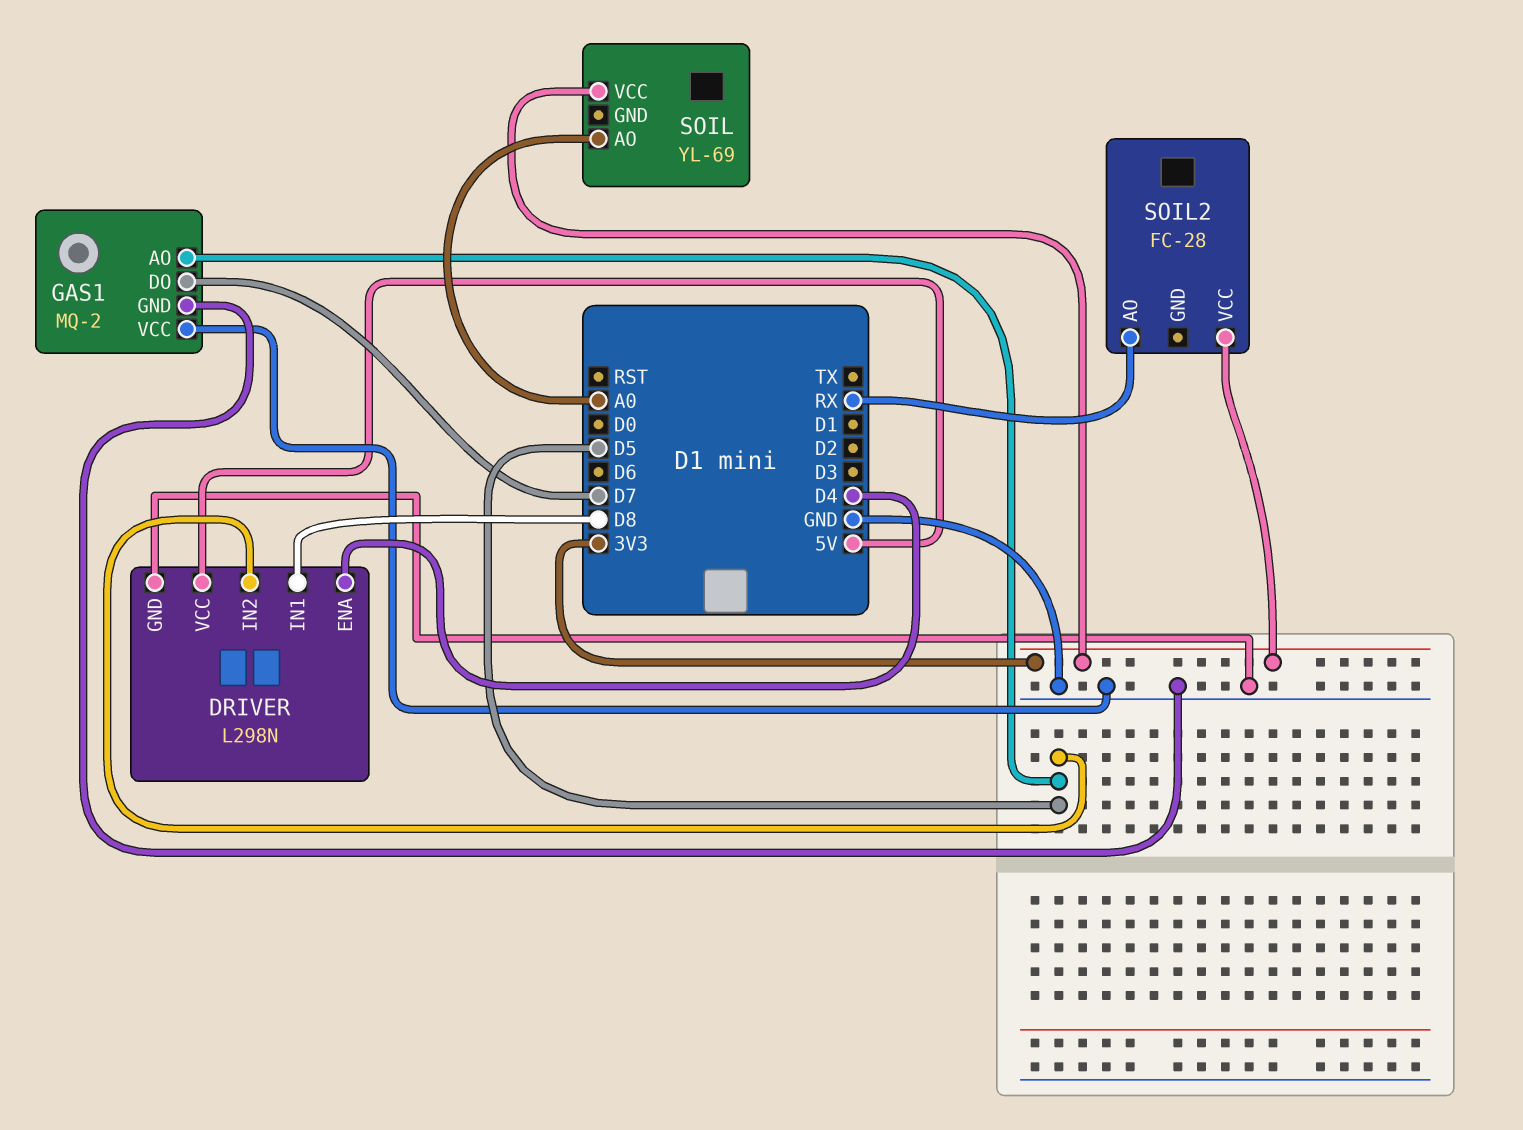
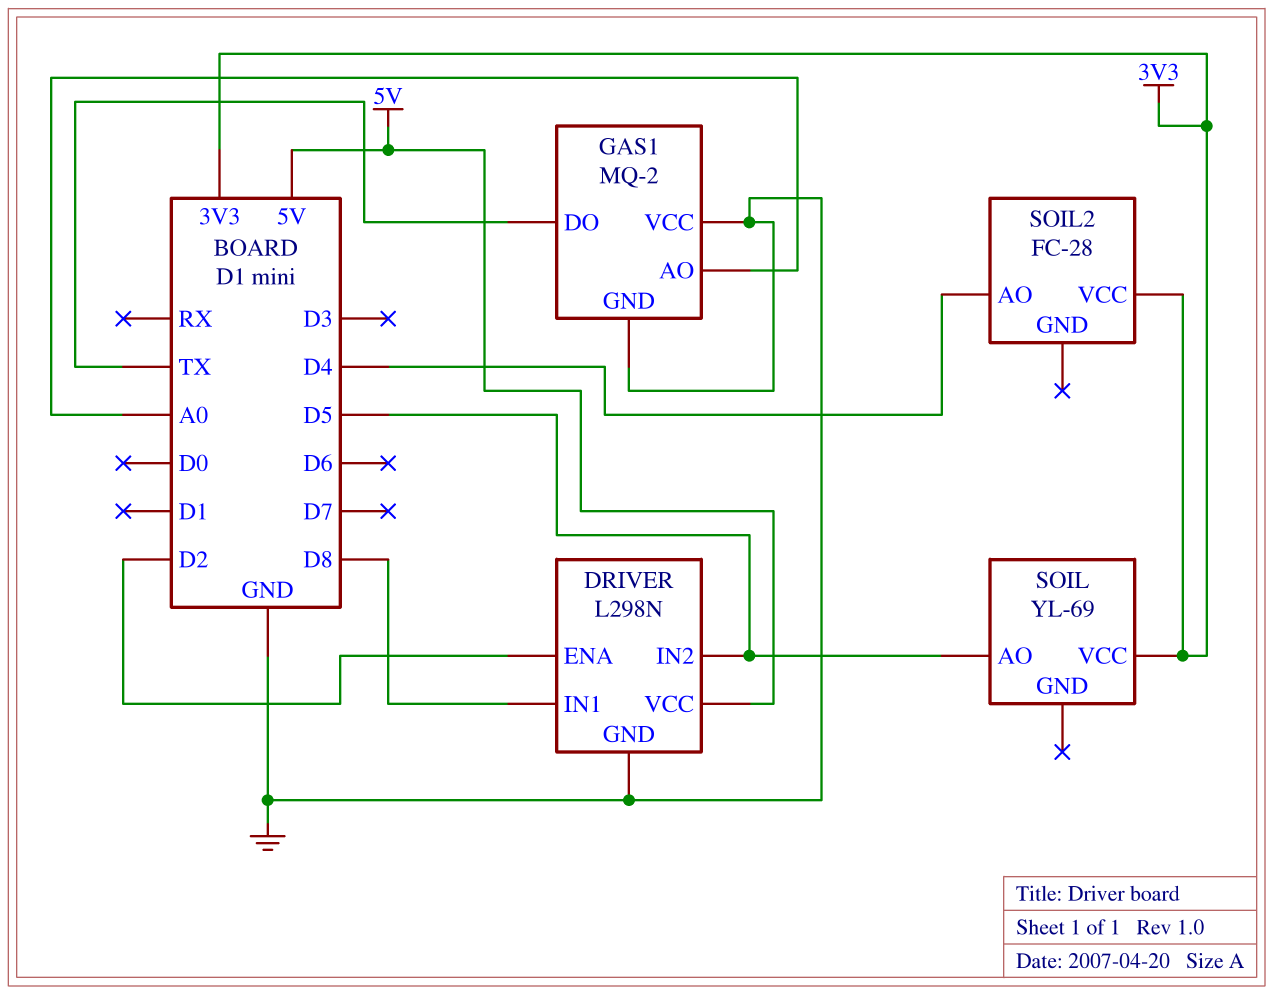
DRIVER pin ENA: D4 -> D2
GAS1 pin AO: D5 -> A0
GAS1 pin DO: D7 -> TX
SOIL pin AO: A0 -> D5
SOIL2 pin AO: RX -> D4

